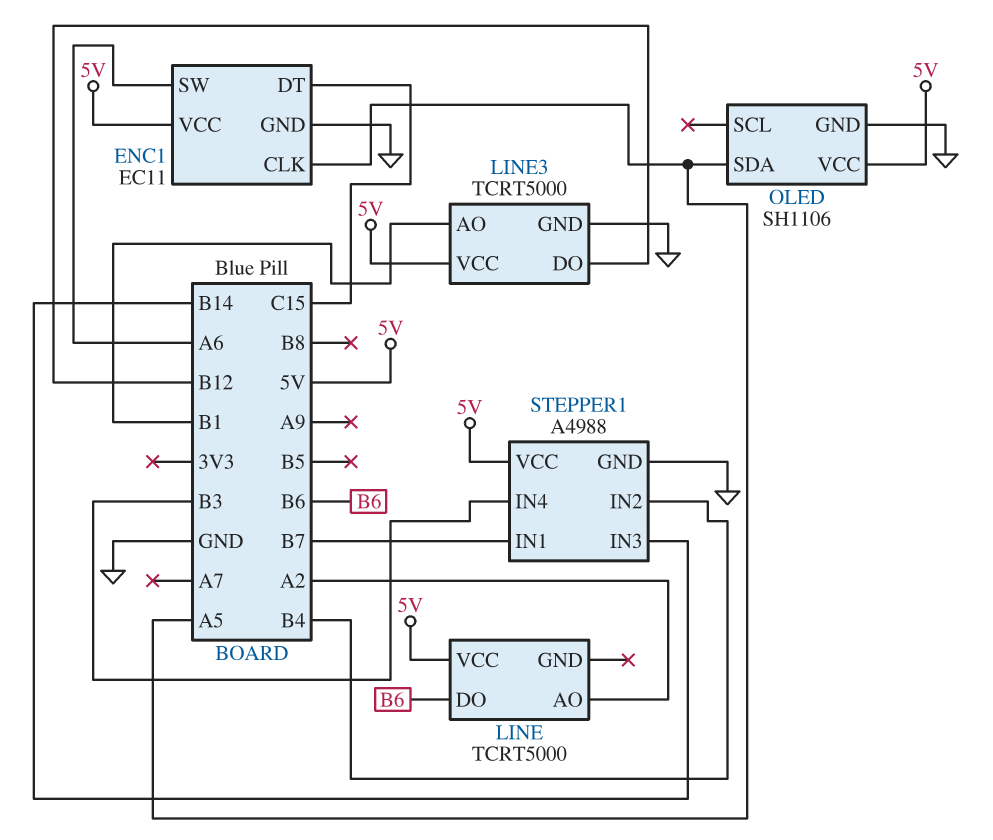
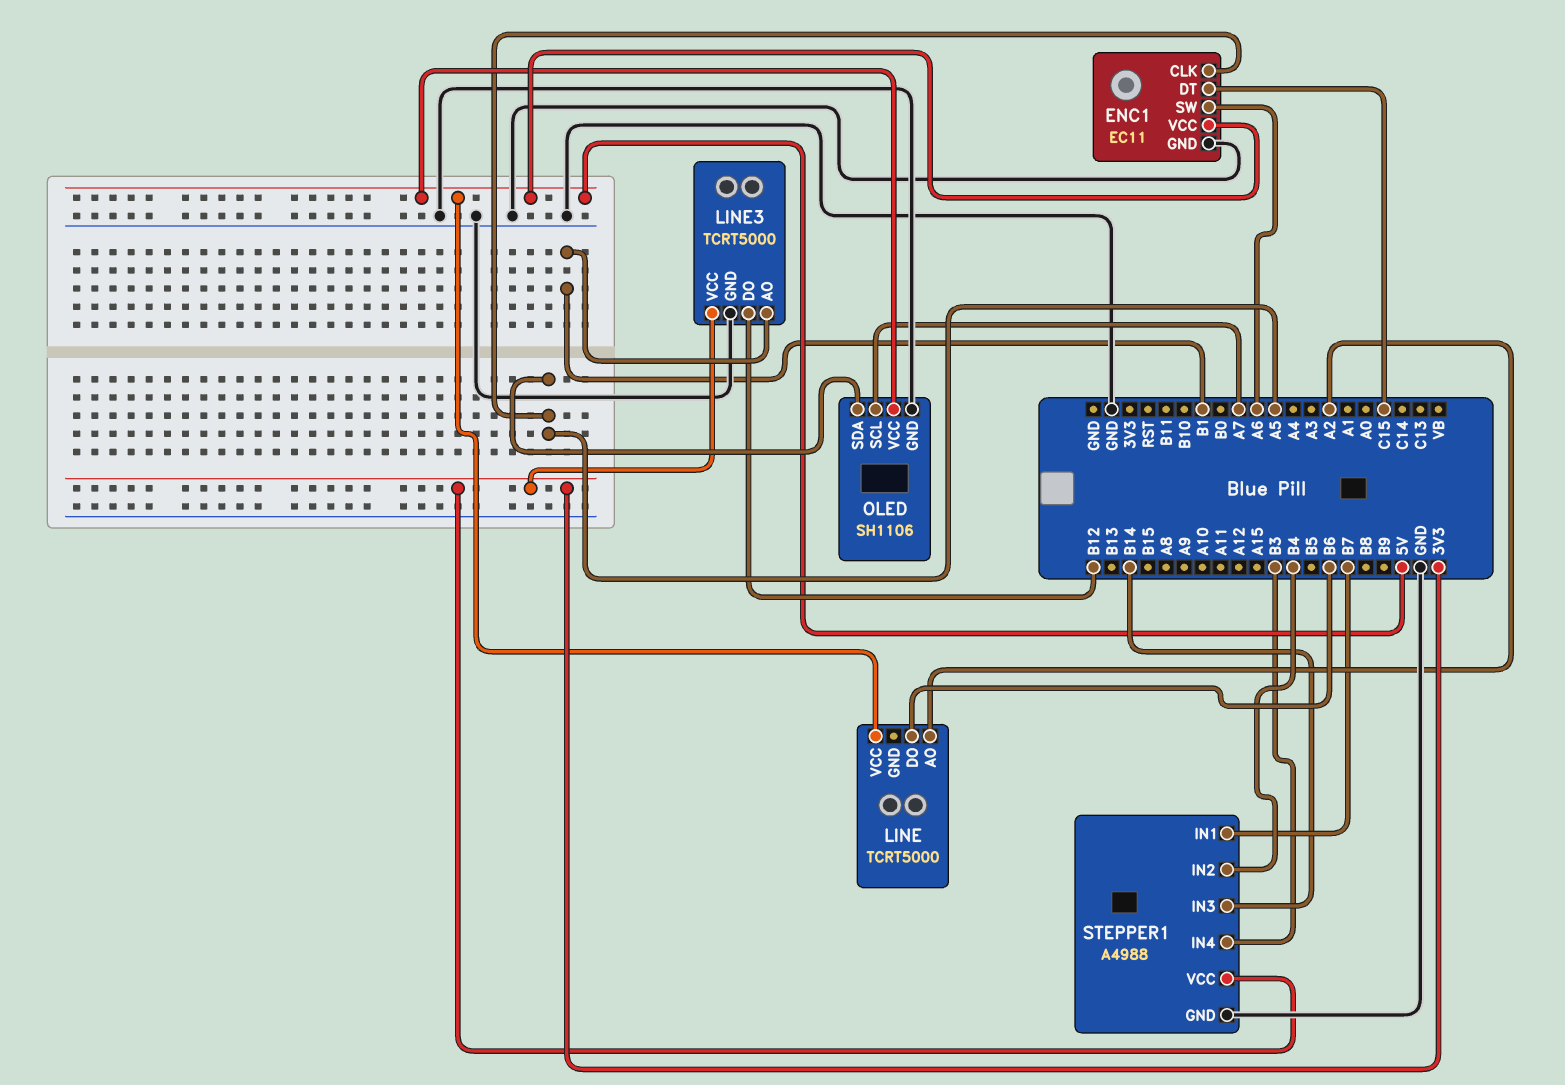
LINE3 pin VCC: 5V -> 3V3
OLED pin SCL: none -> A7
STEPPER1 pin VCC: 5V -> 3V3

